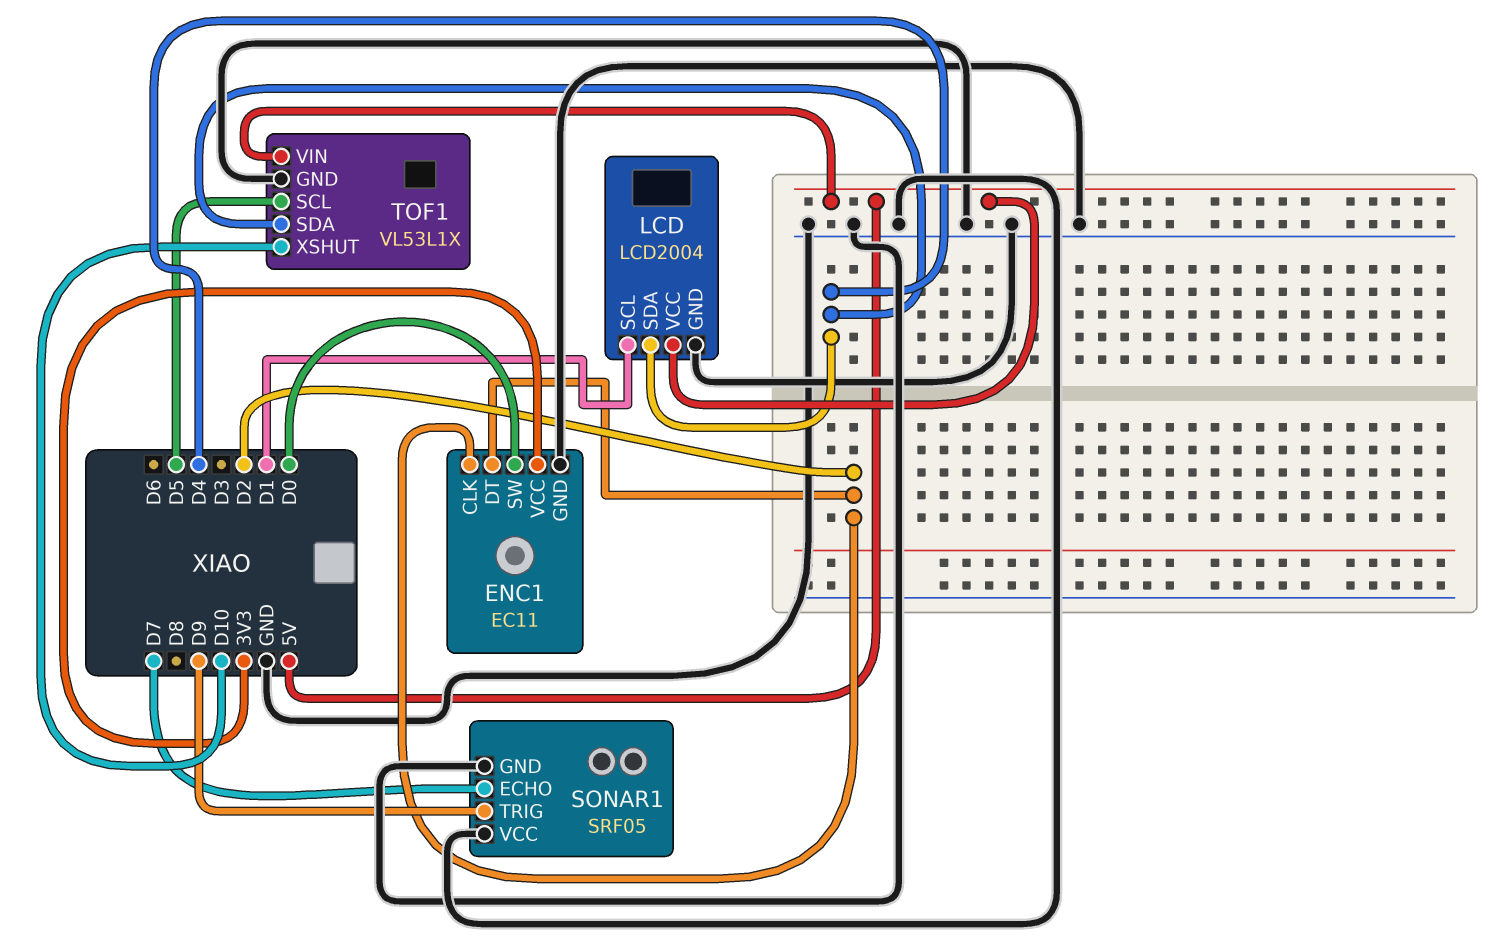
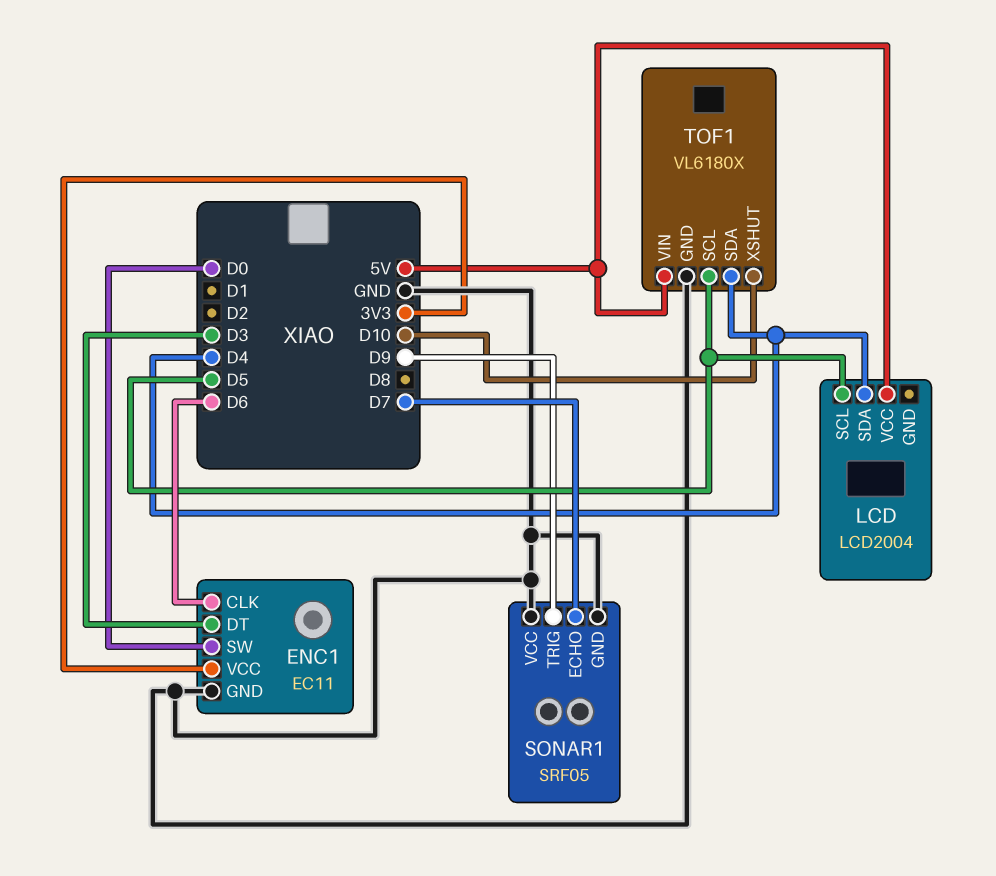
ENC1 pin CLK: D2 -> D6
ENC1 pin DT: D2 -> D3
LCD pin GND: GND -> none
LCD pin SCL: D1 -> D5
TOF1: VL53L1X -> VL6180X

